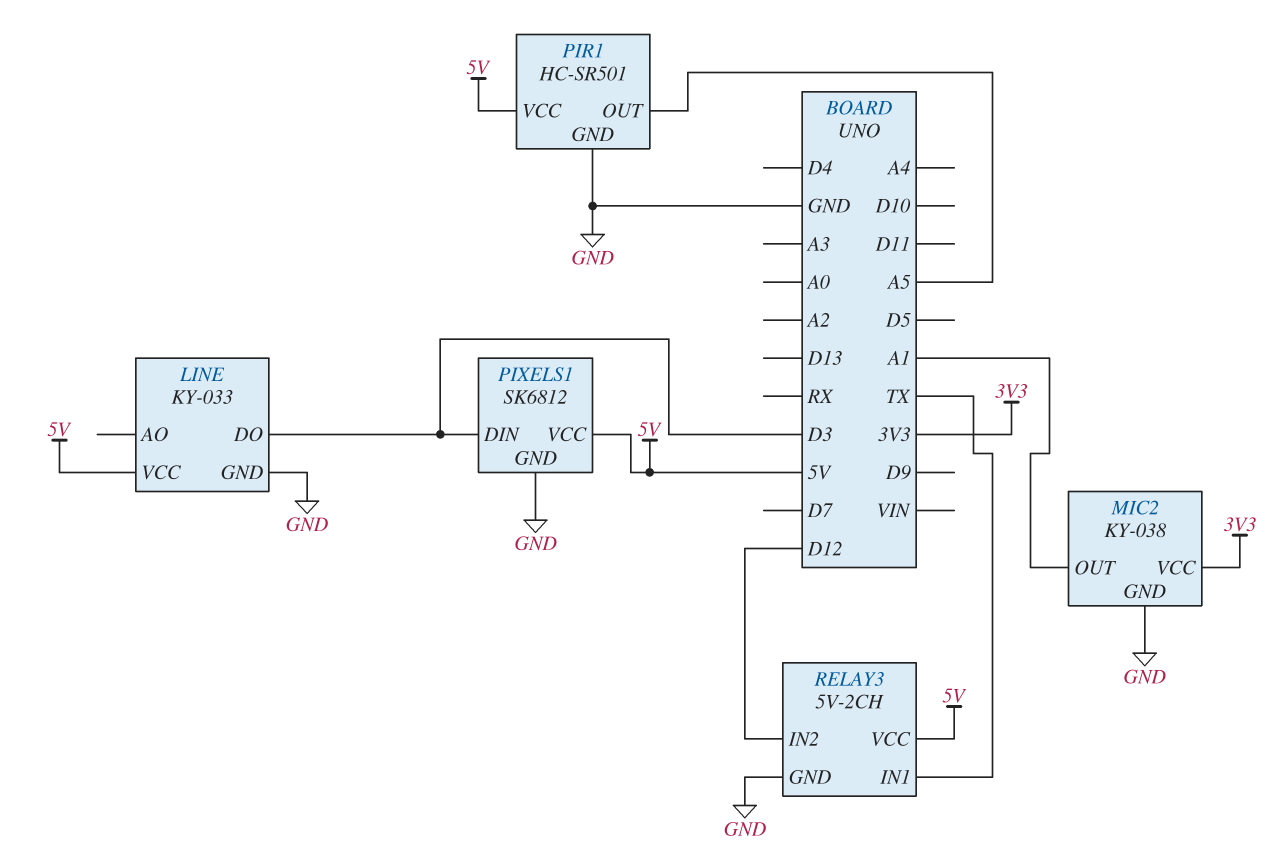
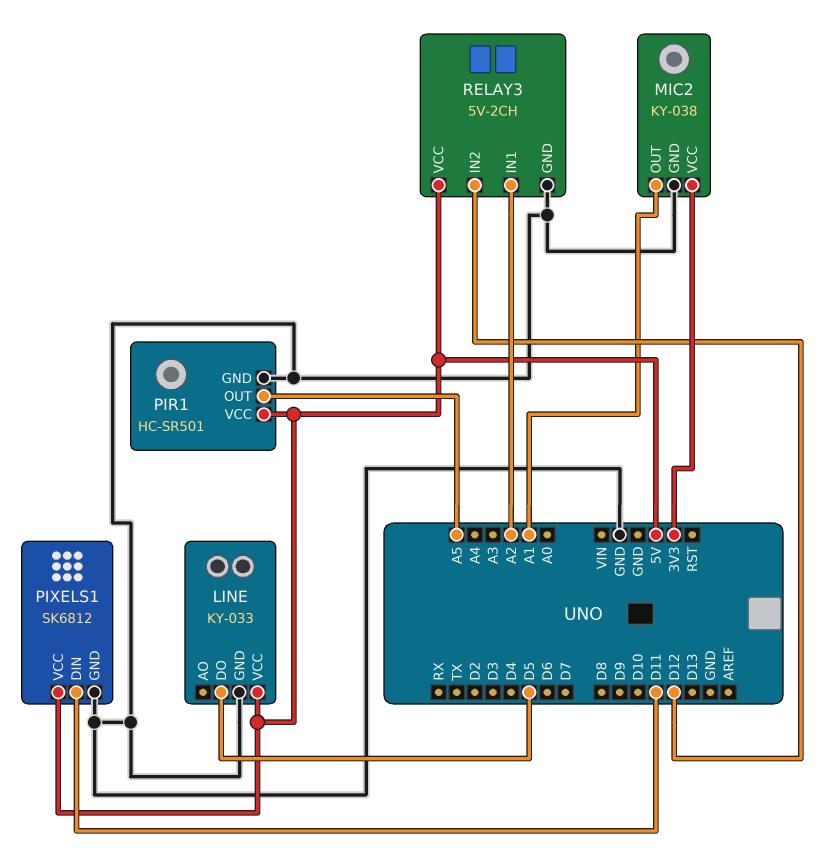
LINE pin DO: D3 -> D5
PIXELS1 pin DIN: D3 -> D11
RELAY3 pin IN1: TX -> A2

